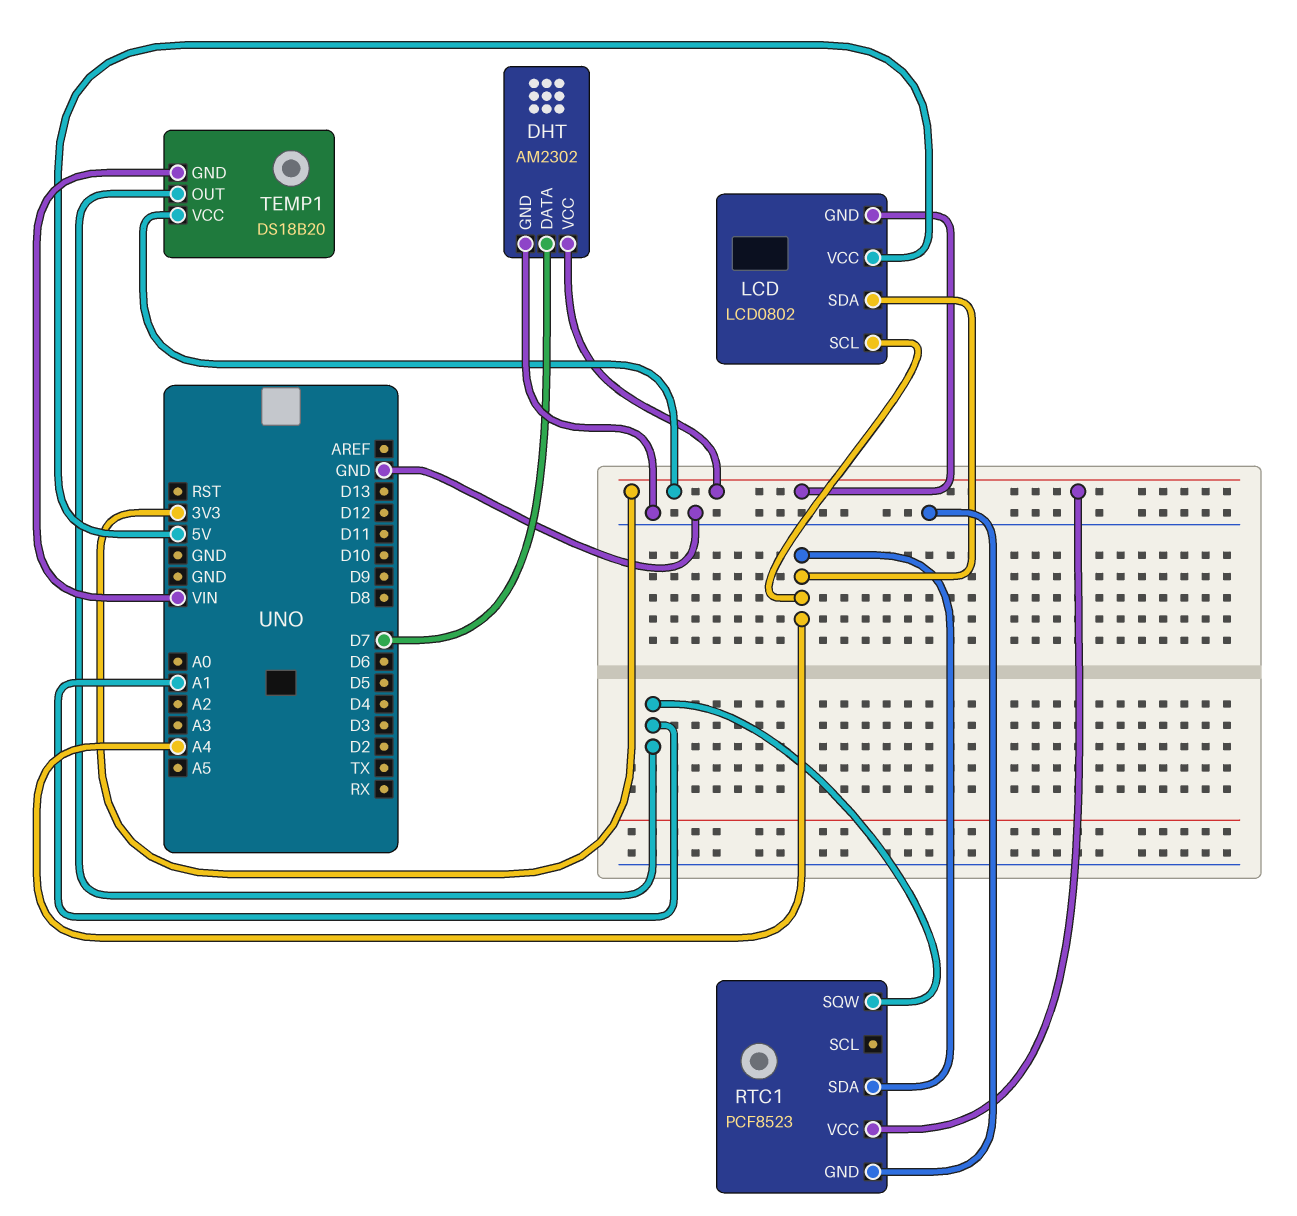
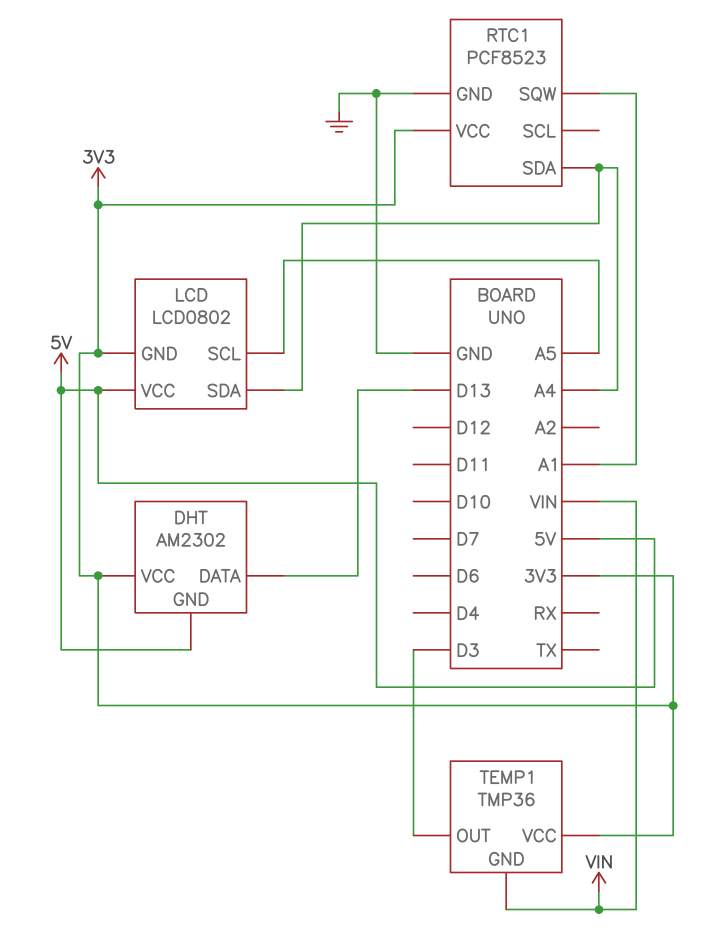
DHT pin DATA: D7 -> D13
DHT pin GND: GND -> 5V
LCD pin SCL: A4 -> A5
TEMP1: DS18B20 -> TMP36
TEMP1 pin OUT: A1 -> D3

